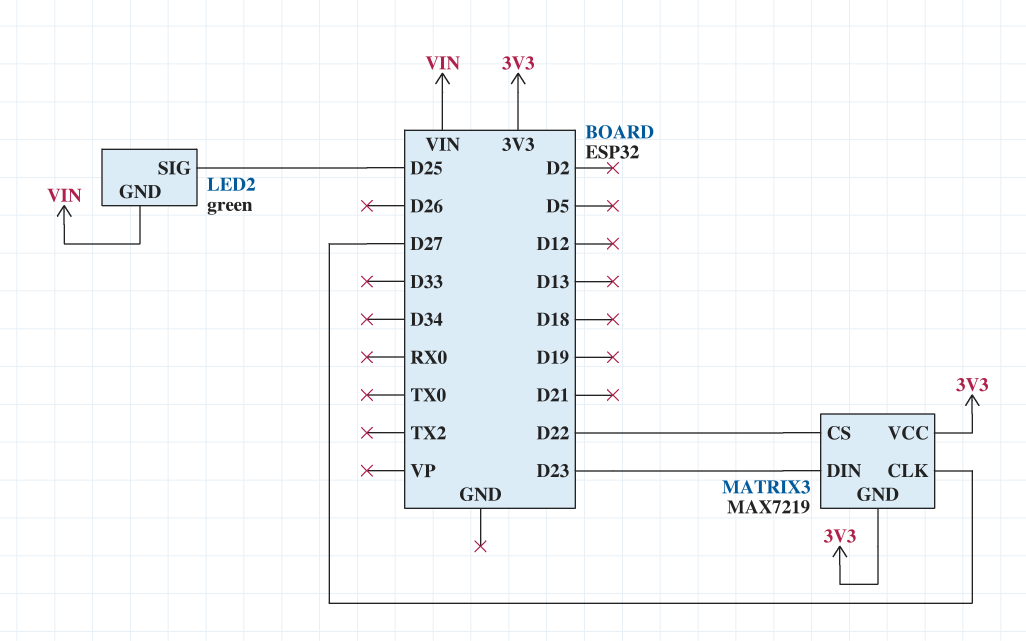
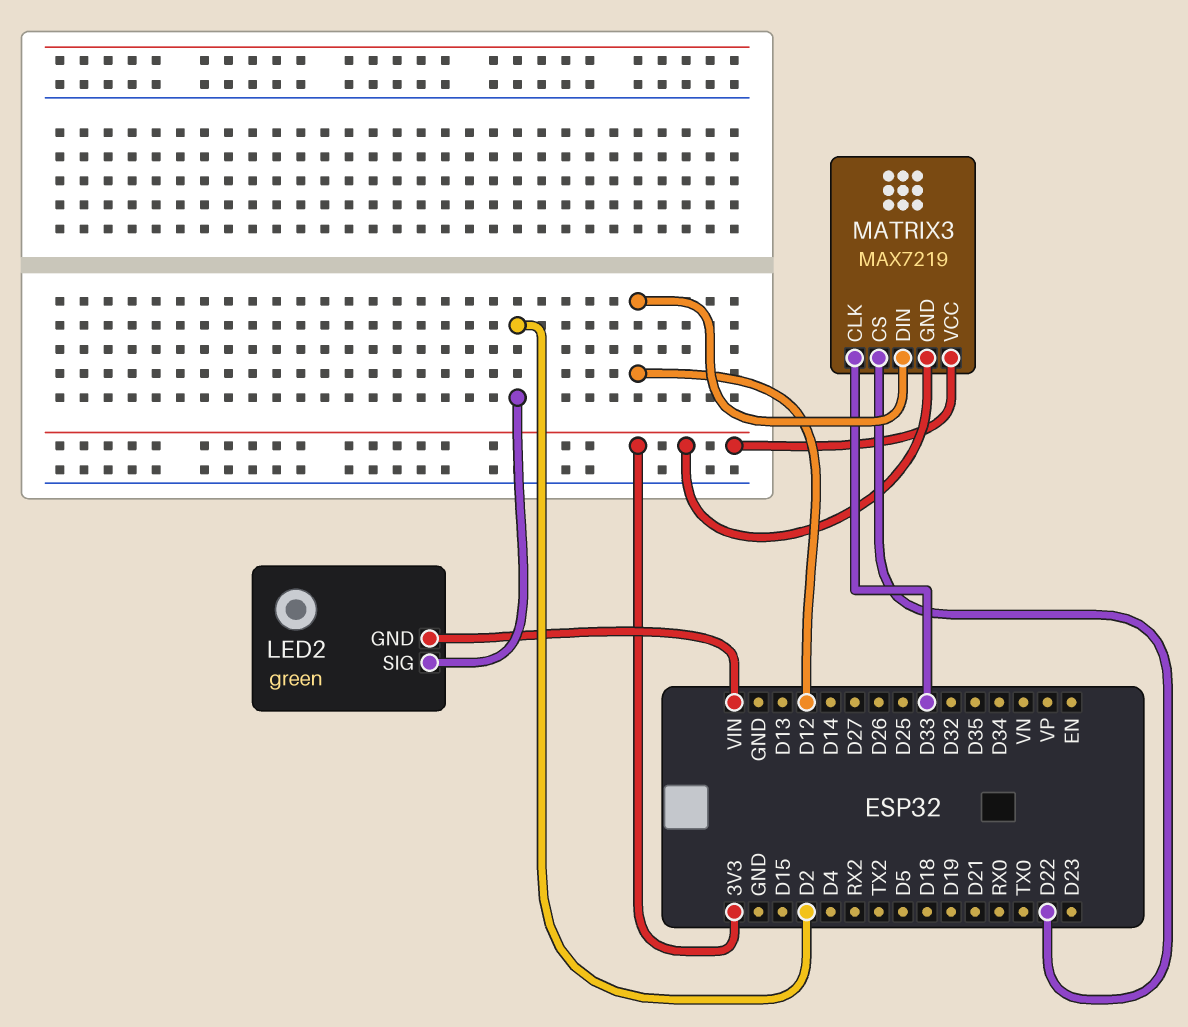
LED2 pin SIG: D25 -> D2
MATRIX3 pin CLK: D27 -> D33
MATRIX3 pin DIN: D23 -> D12

